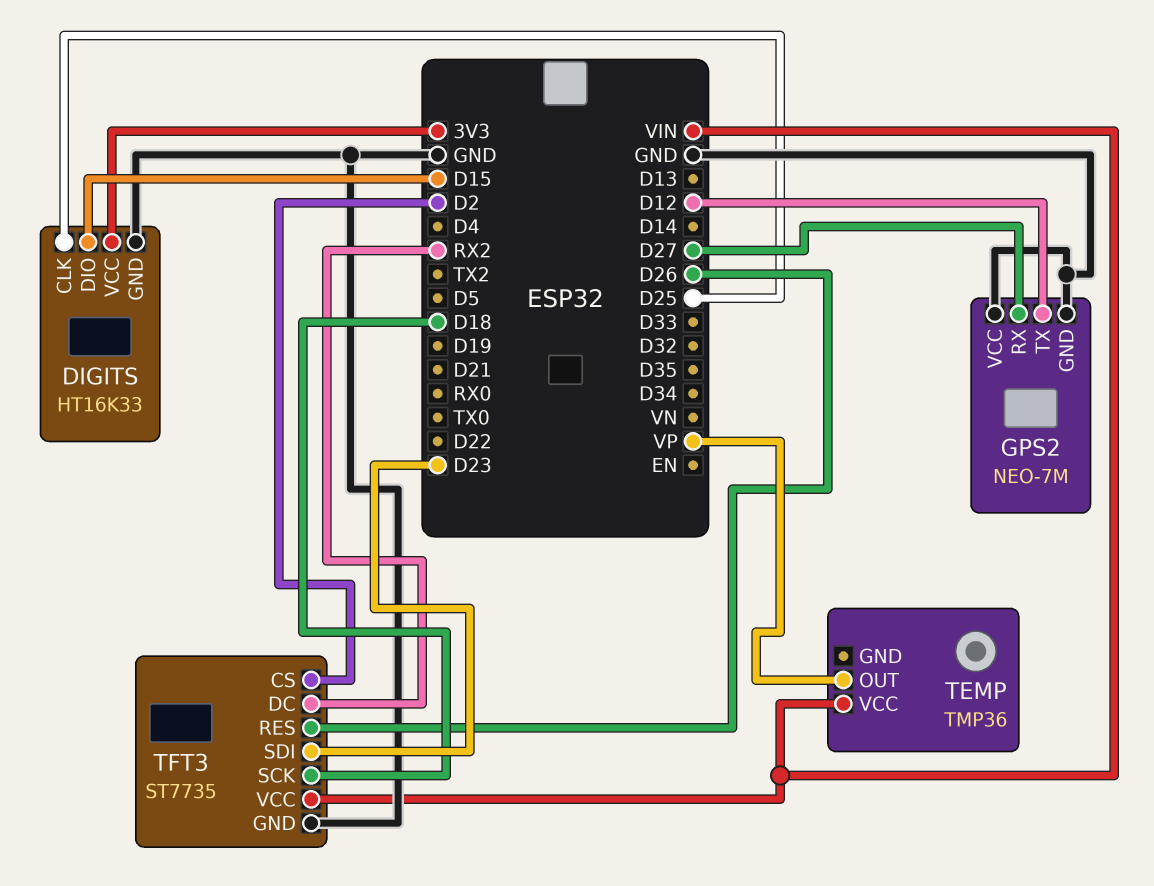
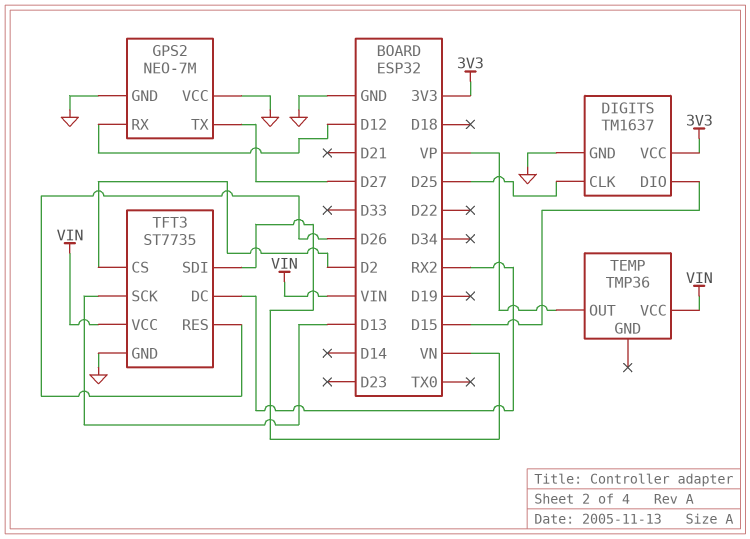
DIGITS: HT16K33 -> TM1637
GPS2 pin RX: D27 -> D12
GPS2 pin TX: D12 -> D27
TFT3 pin SCK: D18 -> D13
TFT3 pin SDI: D23 -> VN

